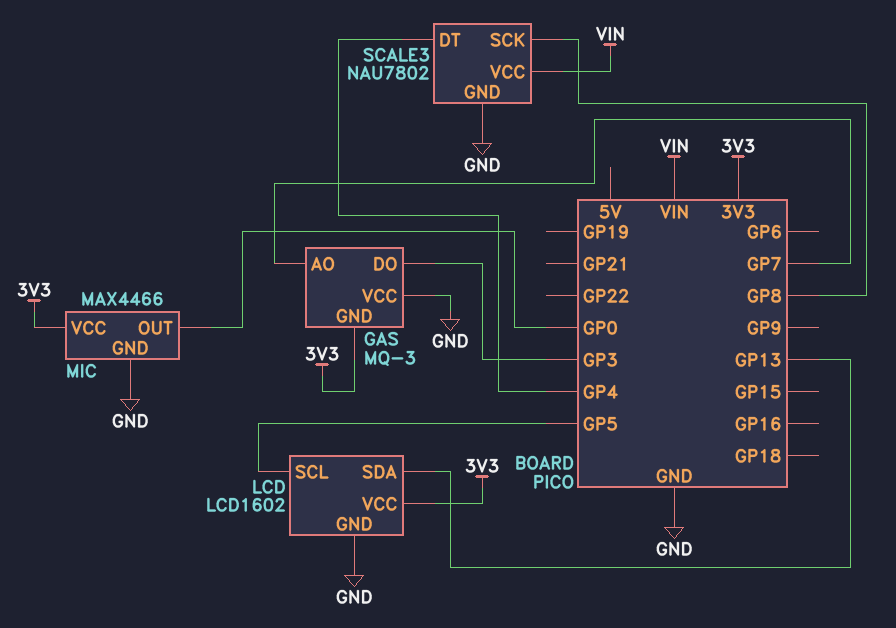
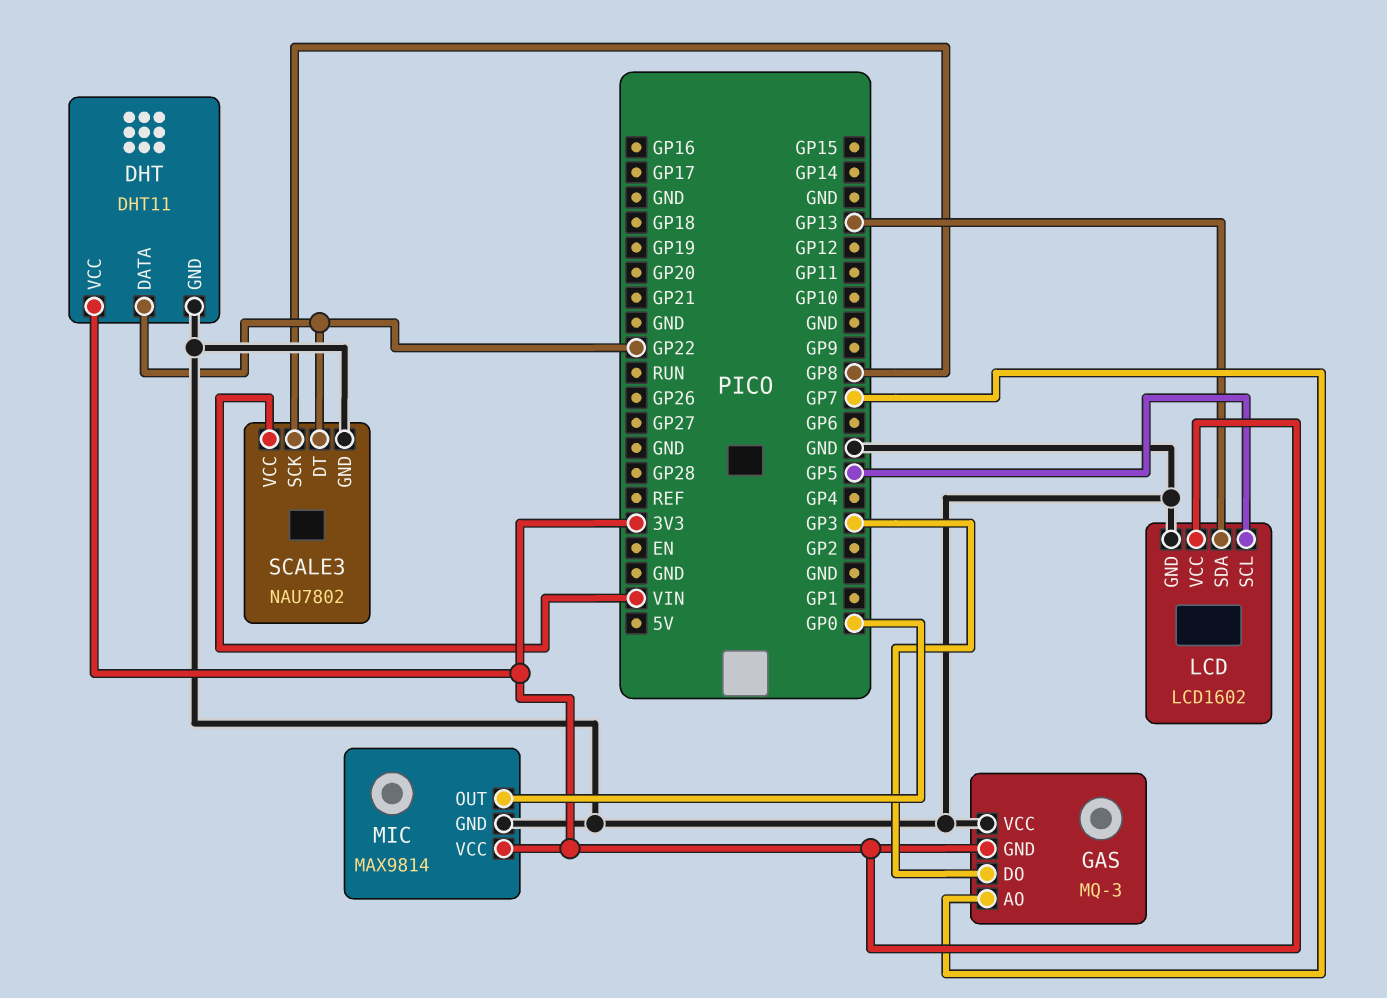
DHT: none -> DHT11
DHT pin DATA: none -> GP22
DHT pin GND: none -> GND
DHT pin VCC: none -> 3V3
MIC: MAX4466 -> MAX9814
SCALE3 pin DT: GP4 -> GP22

